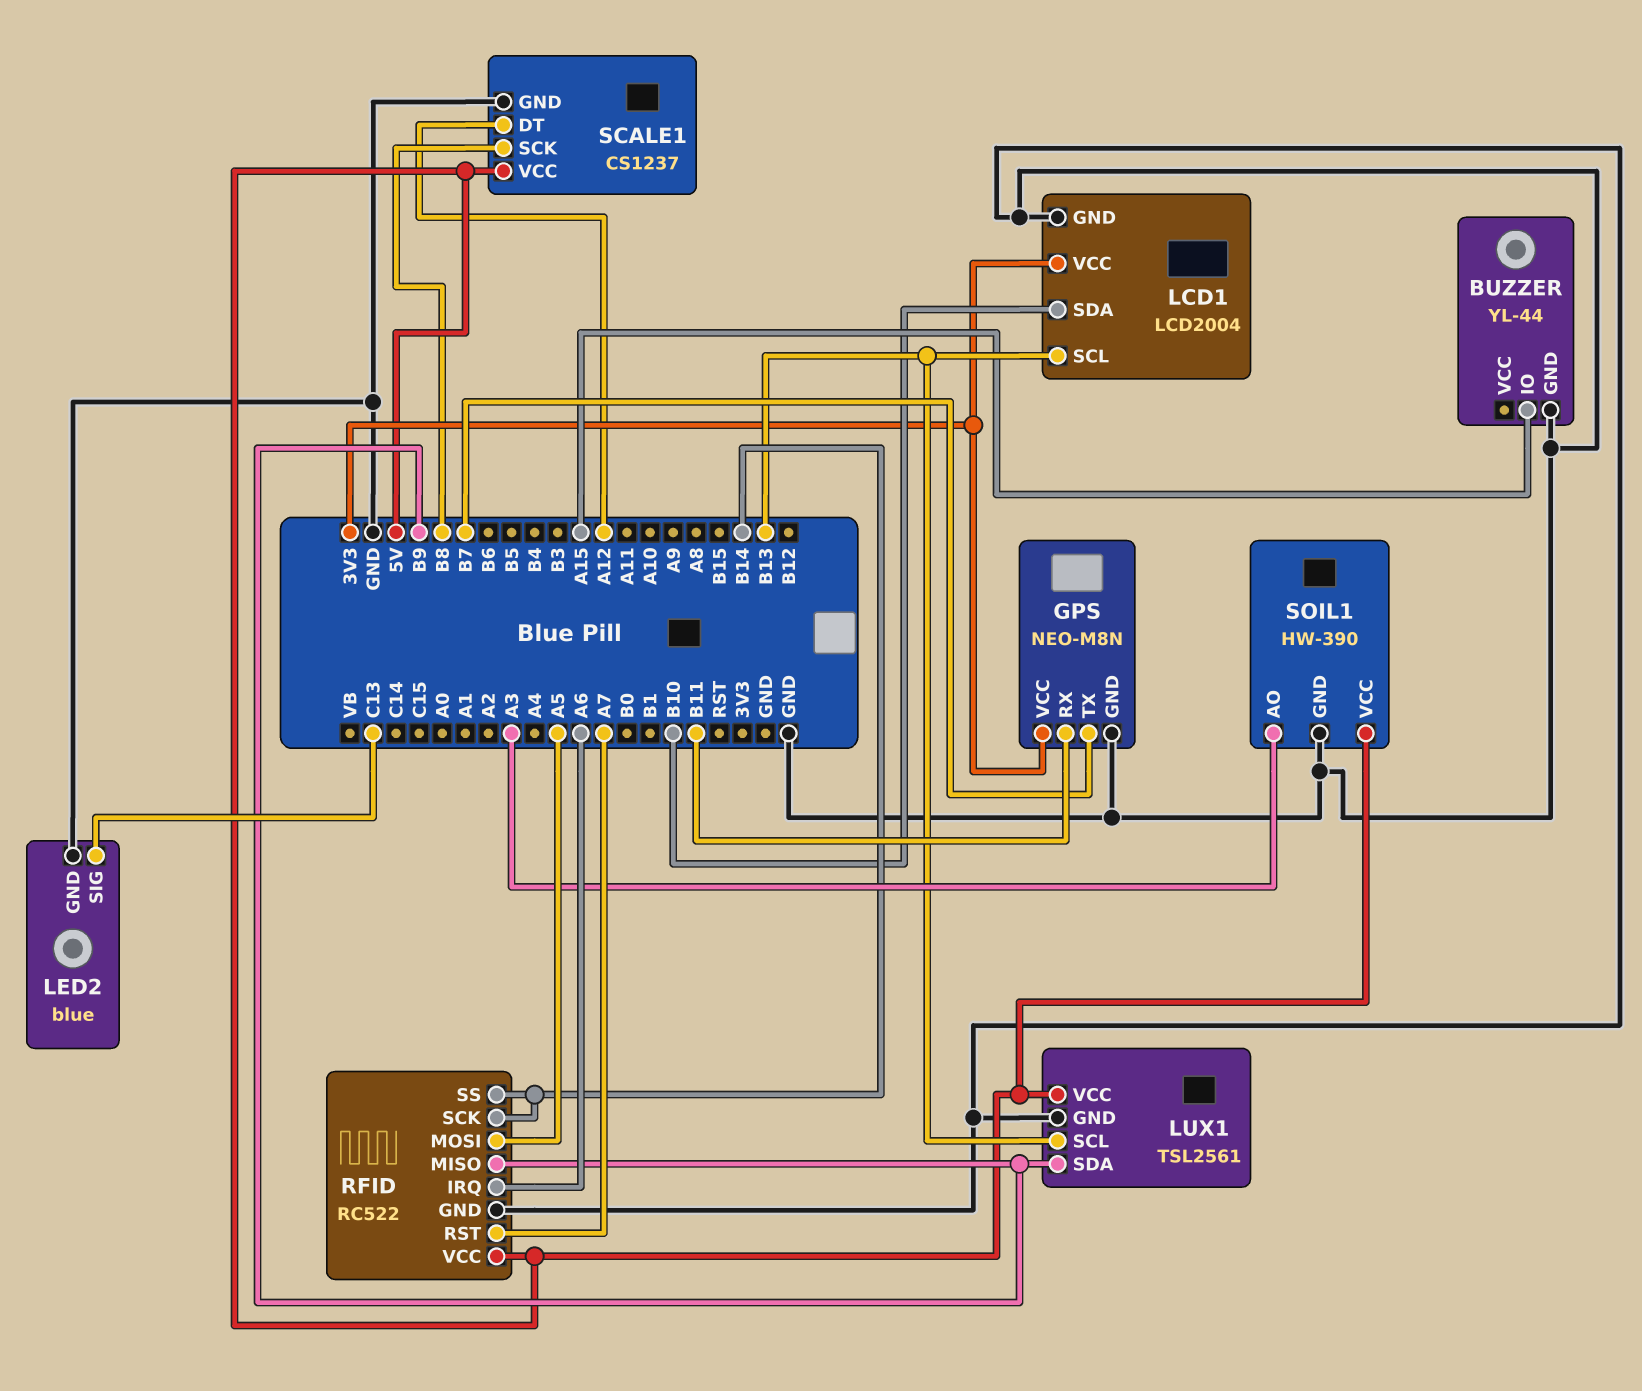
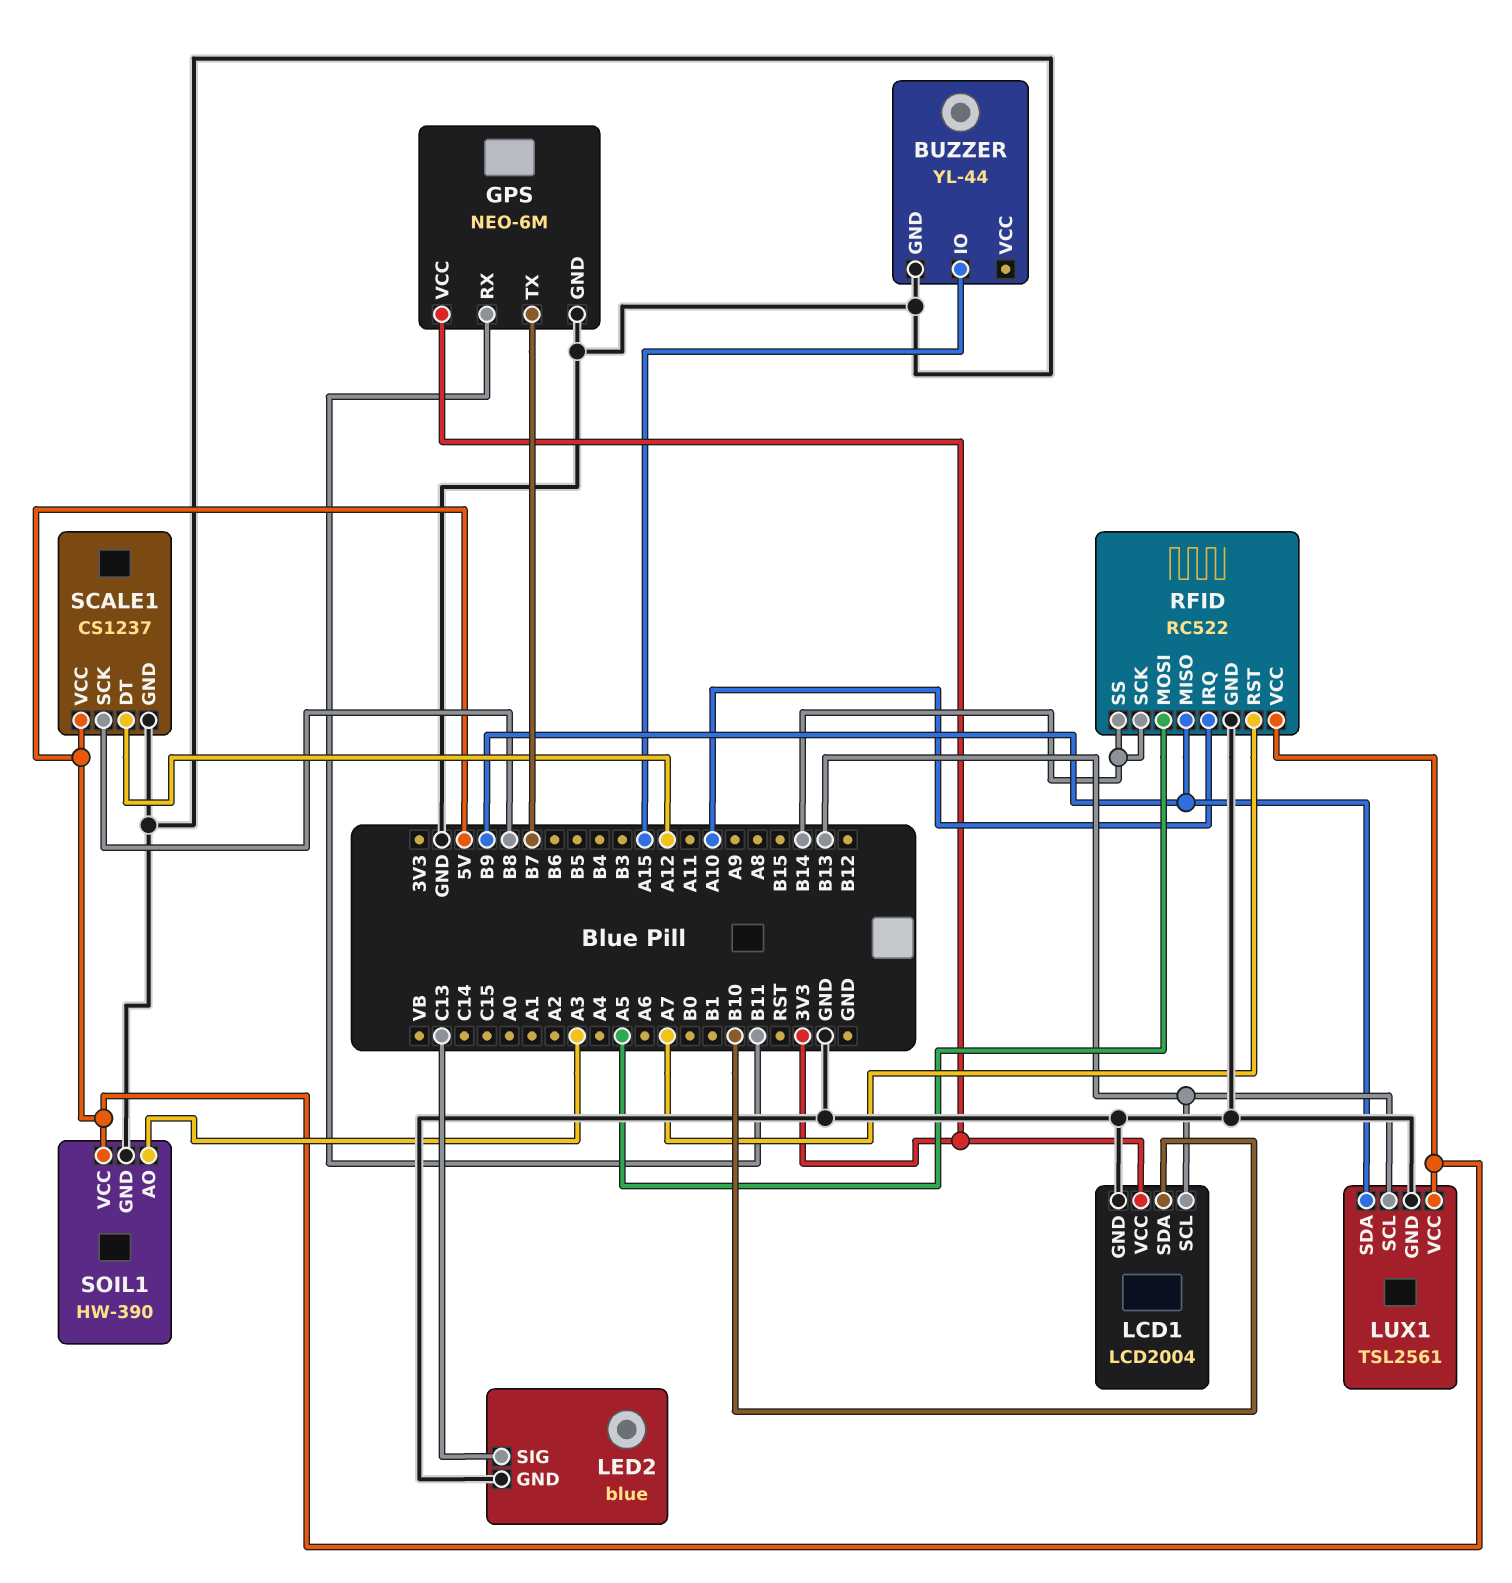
GPS: NEO-M8N -> NEO-6M
RFID pin IRQ: A6 -> A10

